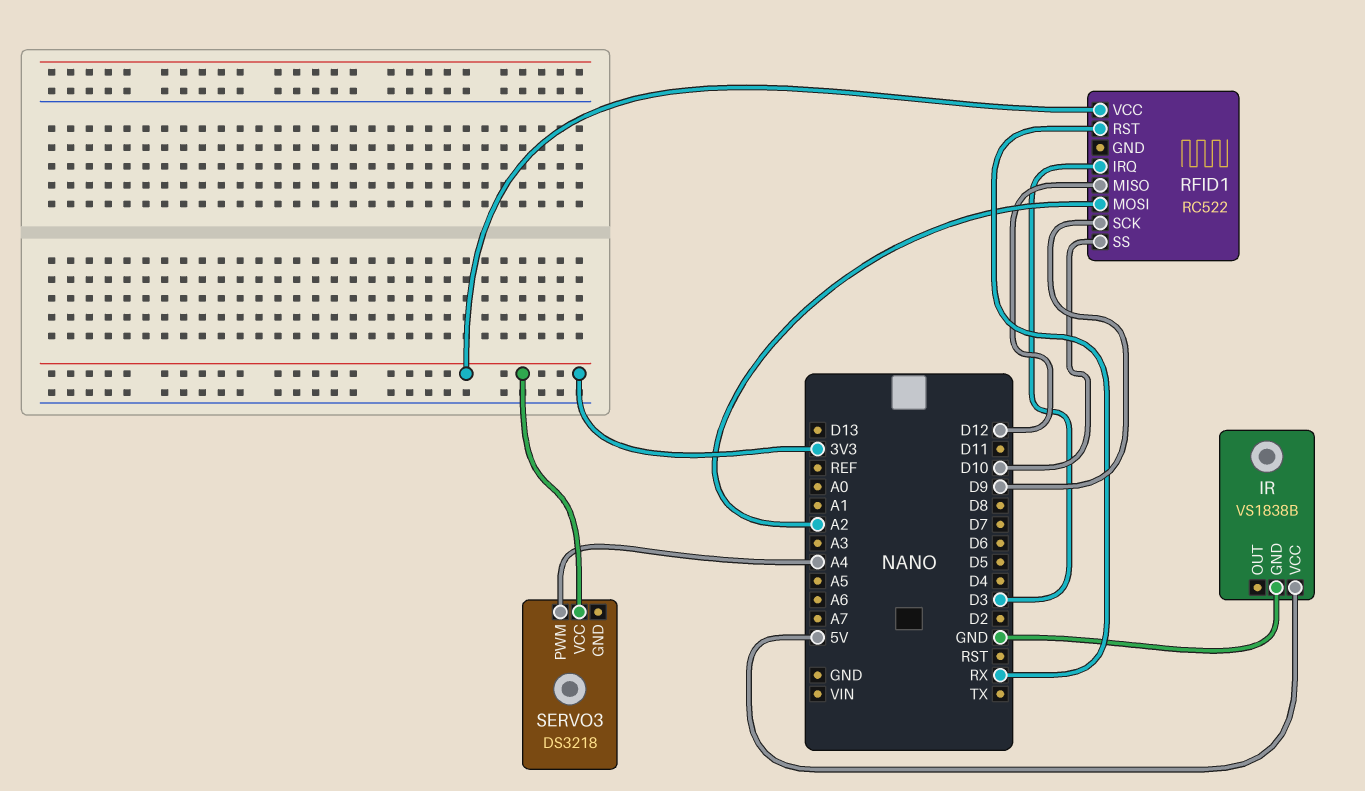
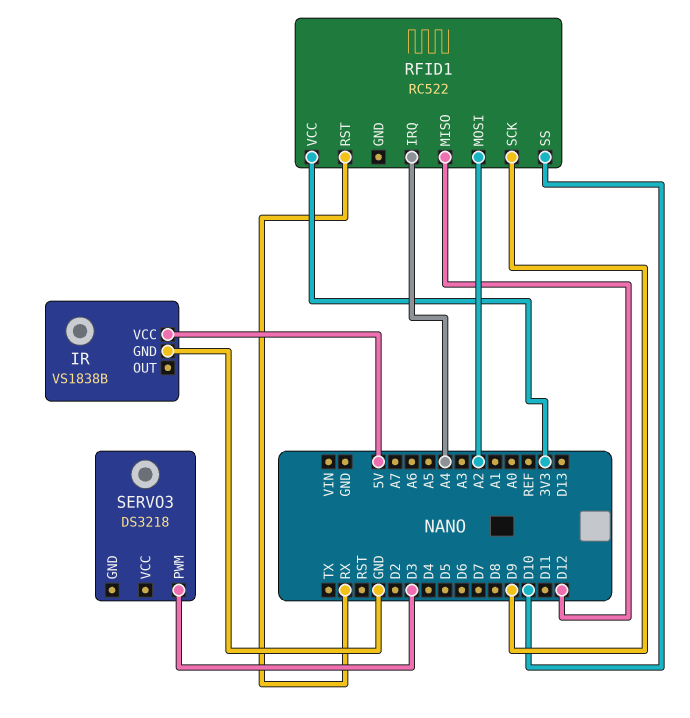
RFID1 pin IRQ: D3 -> A4
SERVO3 pin PWM: A4 -> D3
SERVO3 pin VCC: 3V3 -> none

